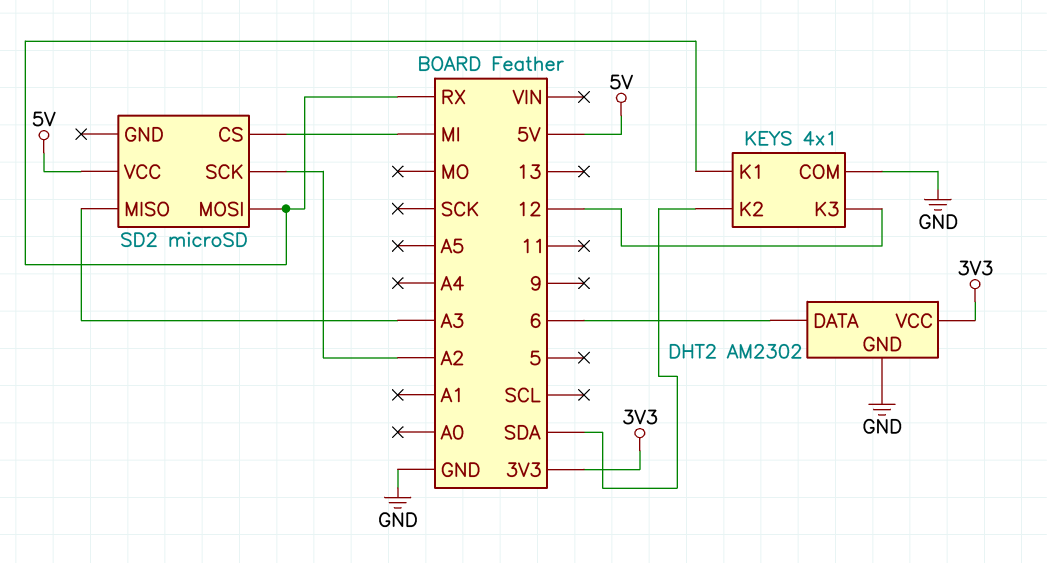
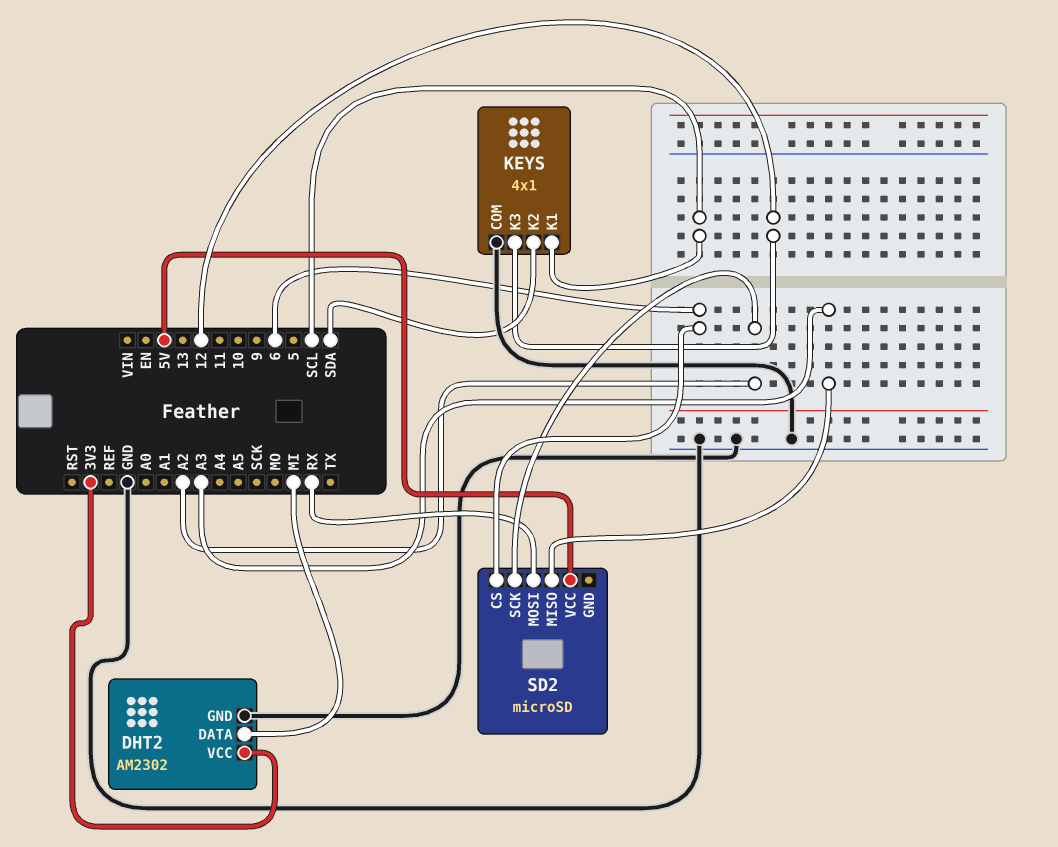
DHT2 pin DATA: 6 -> MI
KEYS pin K1: RX -> SCL
SD2 pin CS: MI -> 6

